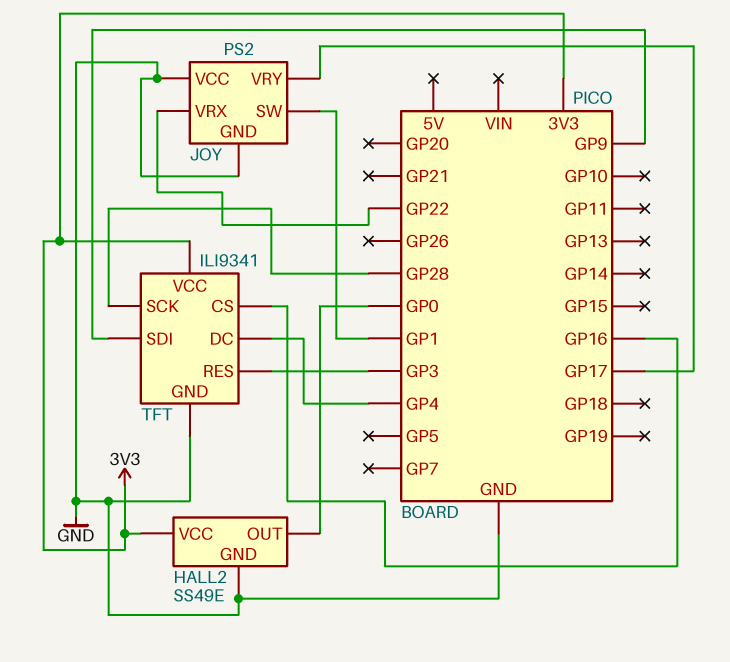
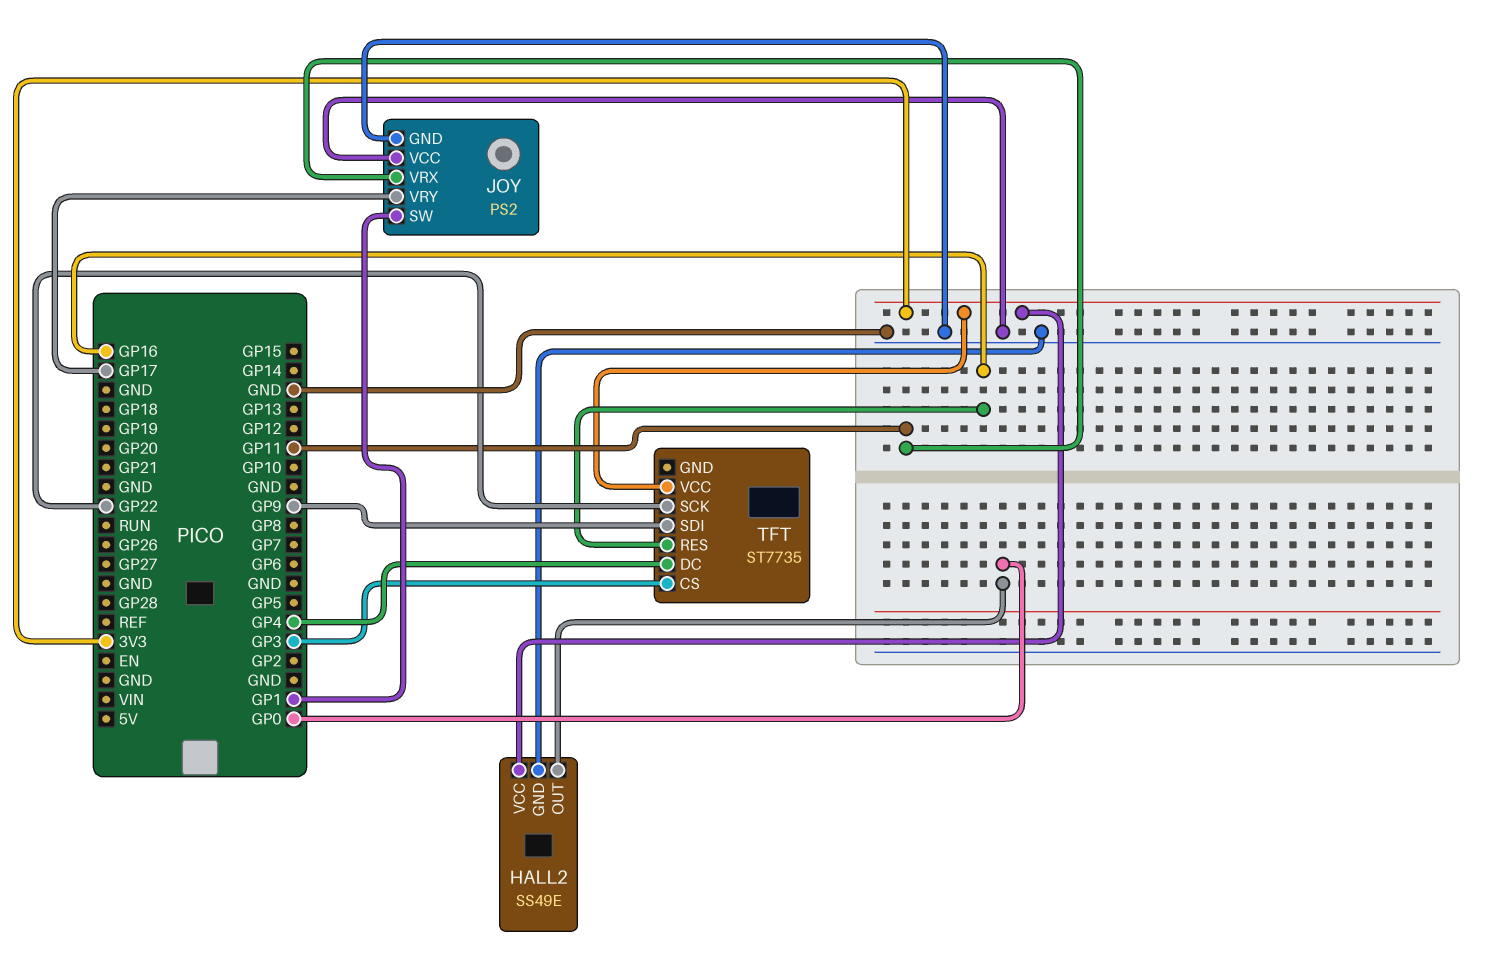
JOY pin VRX: GP22 -> GP11
TFT: ILI9341 -> ST7735
TFT pin CS: GP16 -> GP3
TFT pin GND: GND -> none
TFT pin RES: GP3 -> GP16
TFT pin SCK: GP28 -> GP22

